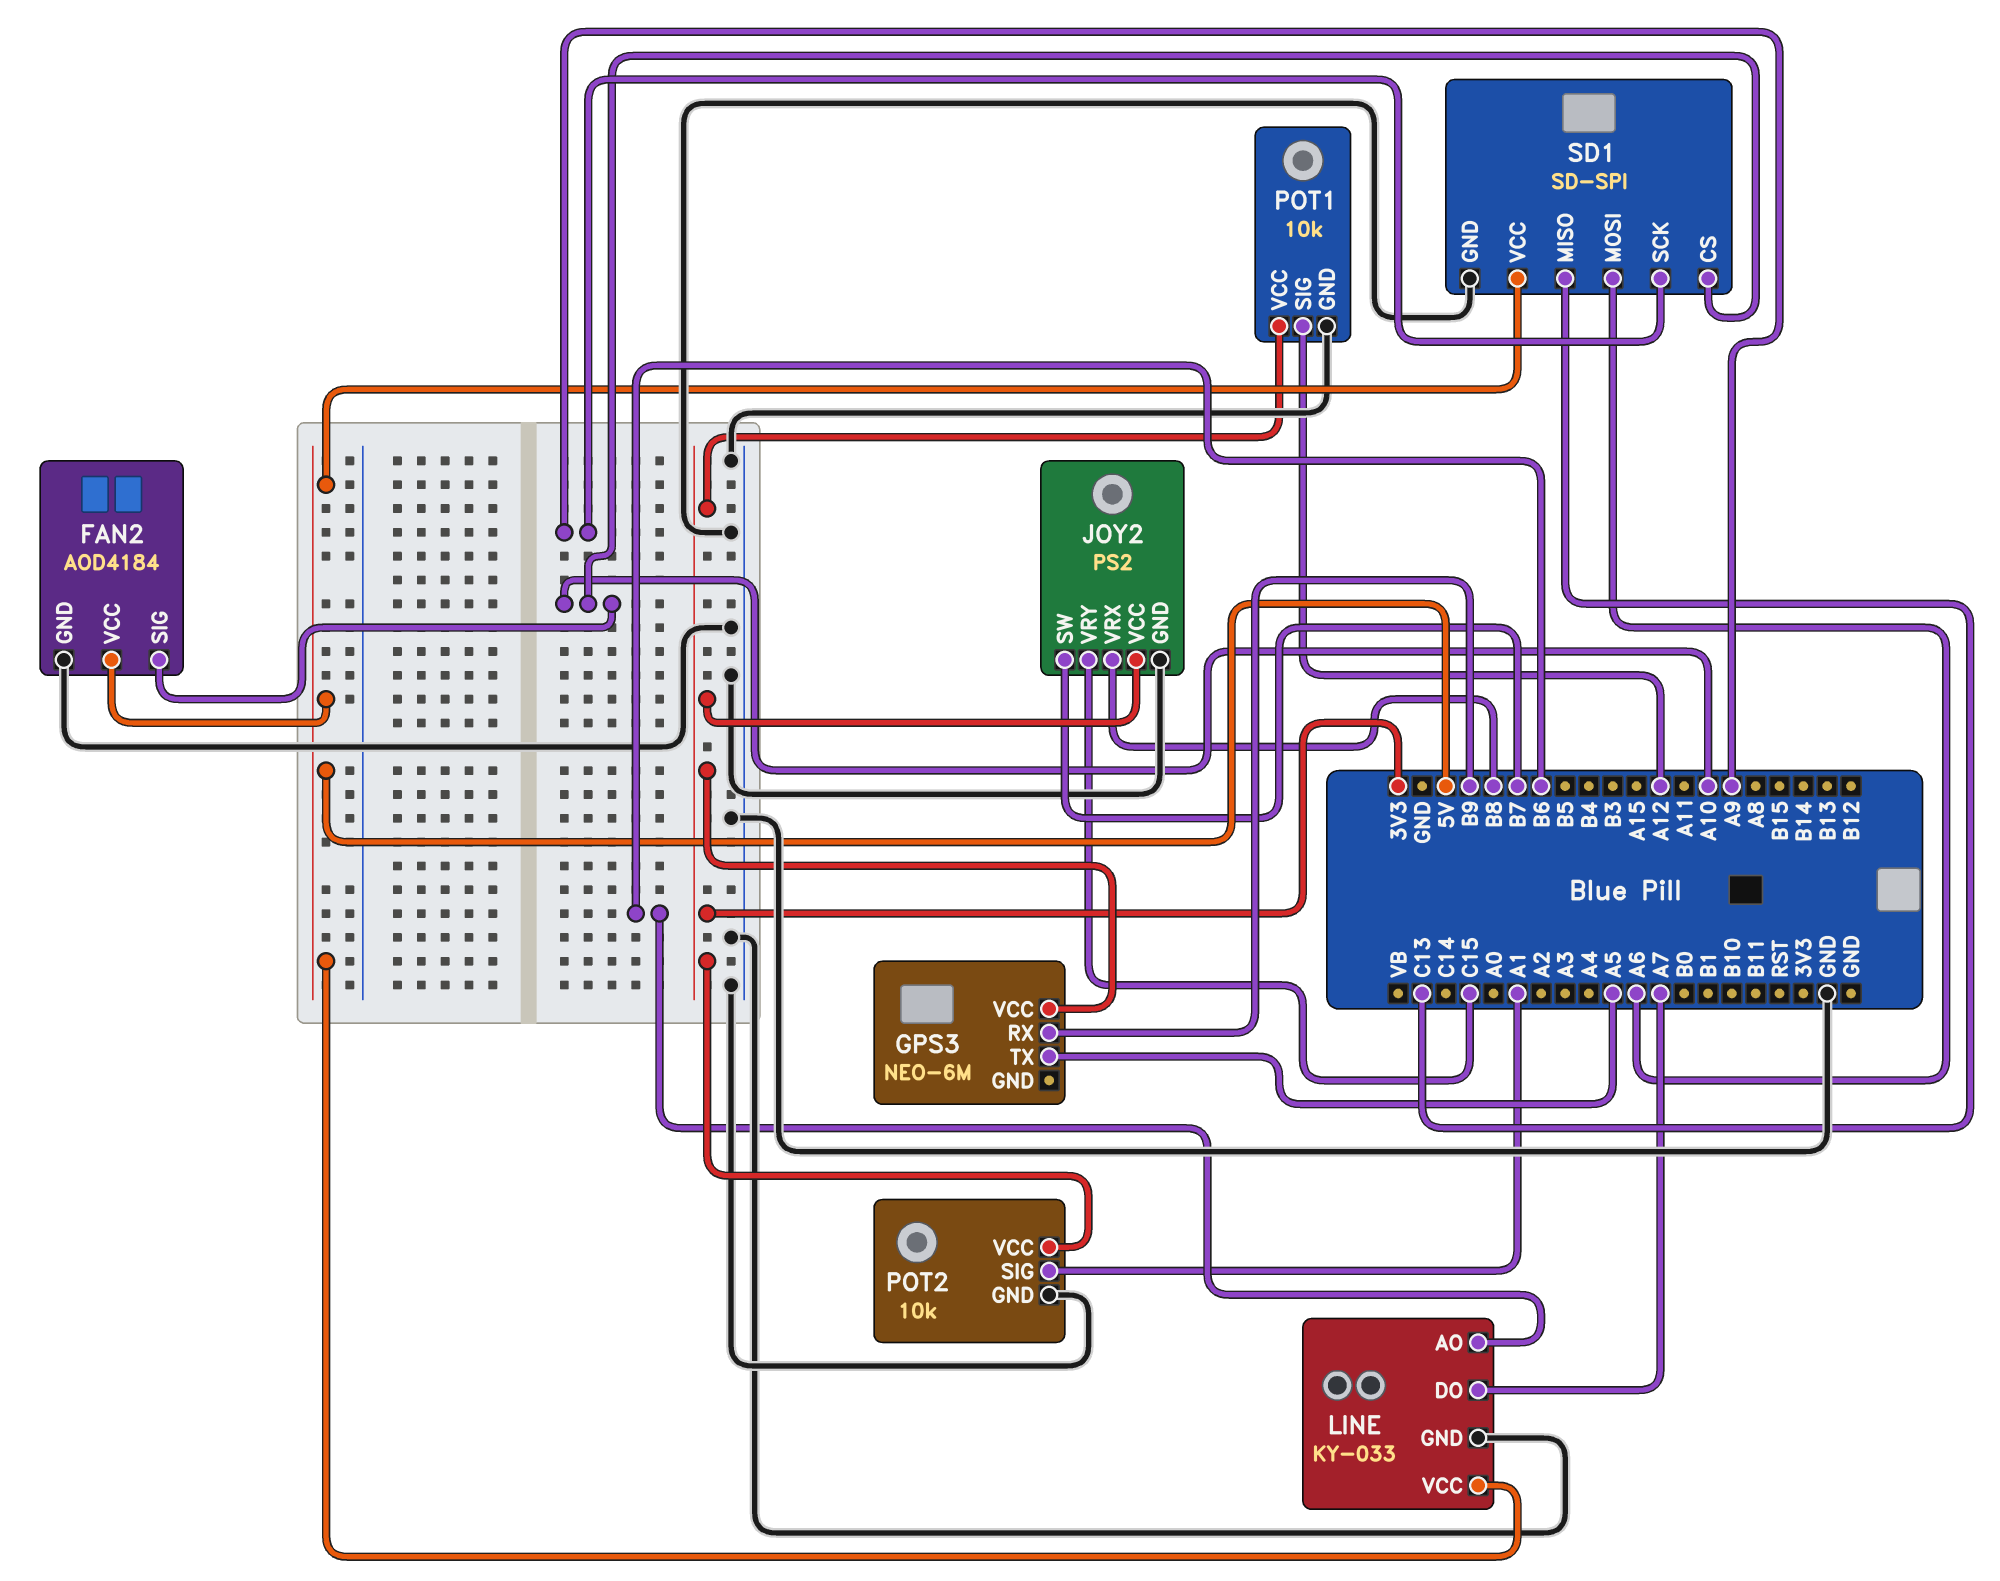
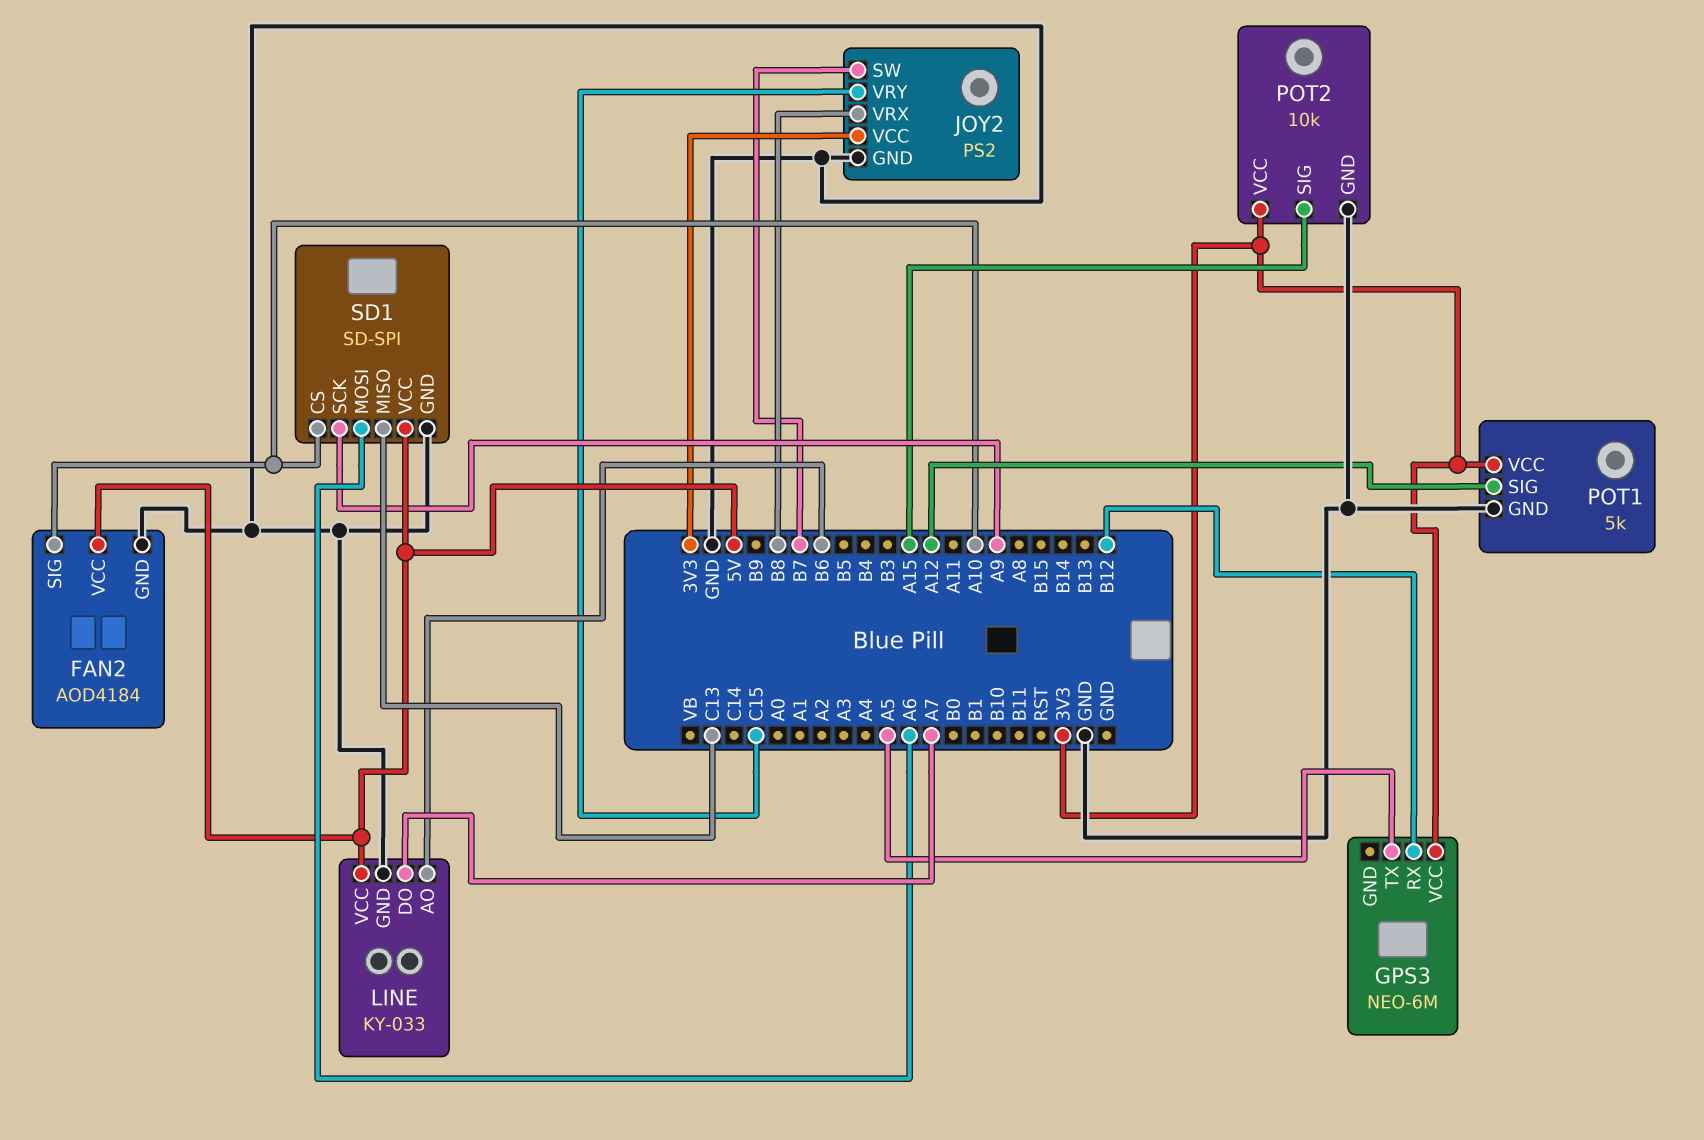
GPS3 pin RX: B9 -> B12
POT1: 10k -> 5k
POT2 pin SIG: A1 -> A15

